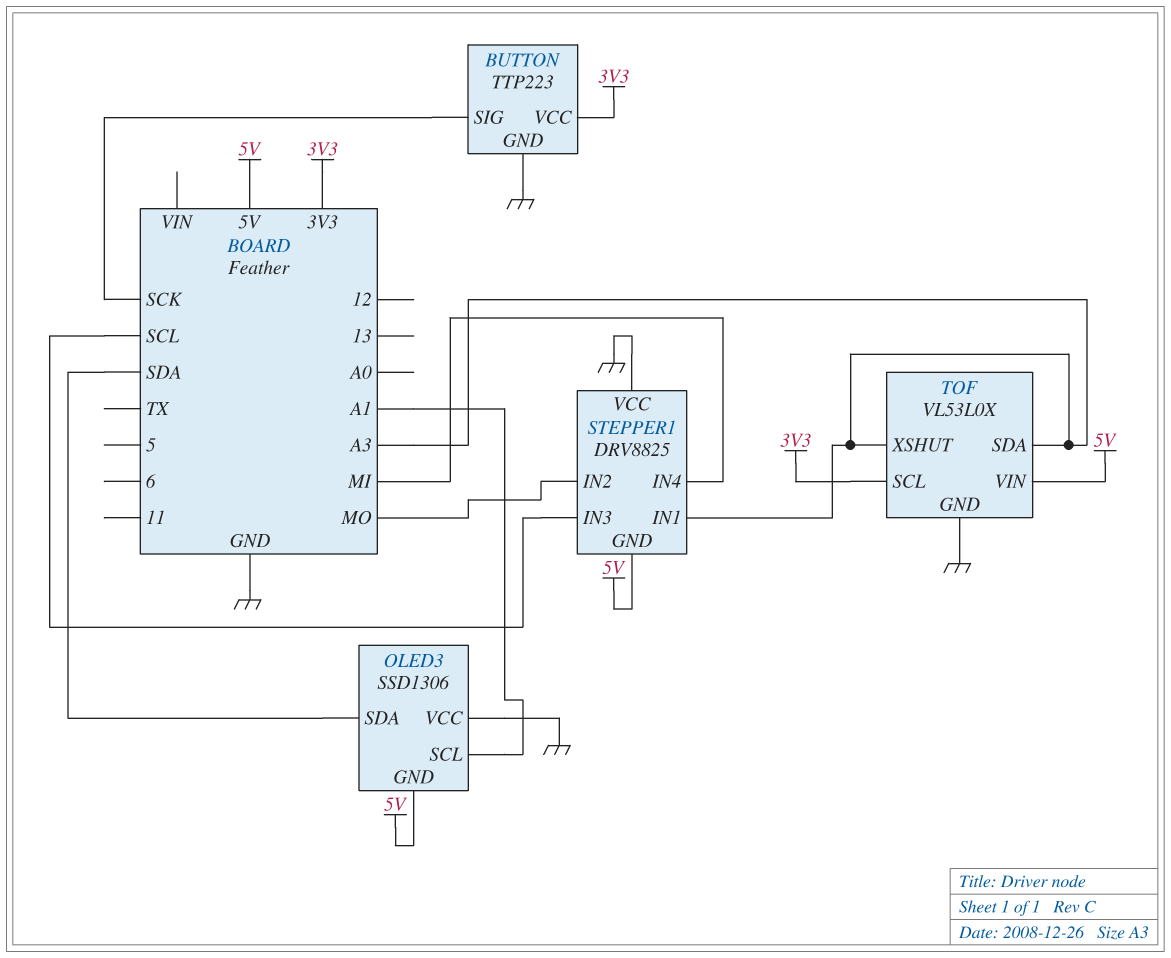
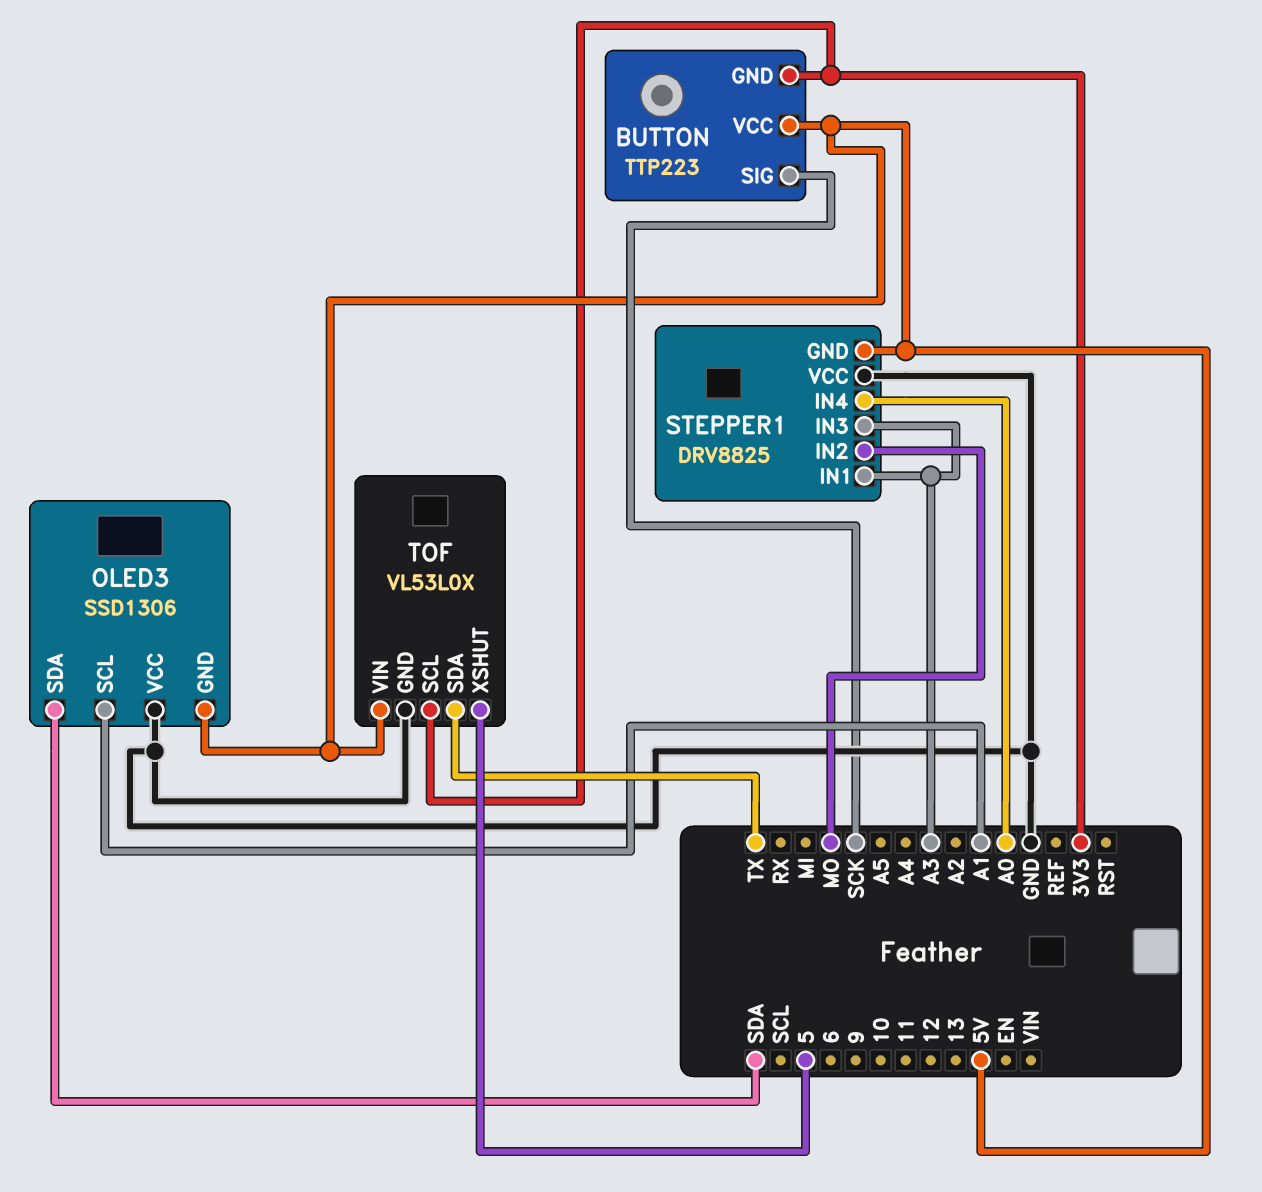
BUTTON pin GND: GND -> 3V3
BUTTON pin VCC: 3V3 -> 5V
STEPPER1 pin IN3: SCL -> A3
STEPPER1 pin IN4: MI -> A0
TOF pin SDA: A3 -> TX
TOF pin XSHUT: A3 -> 5

